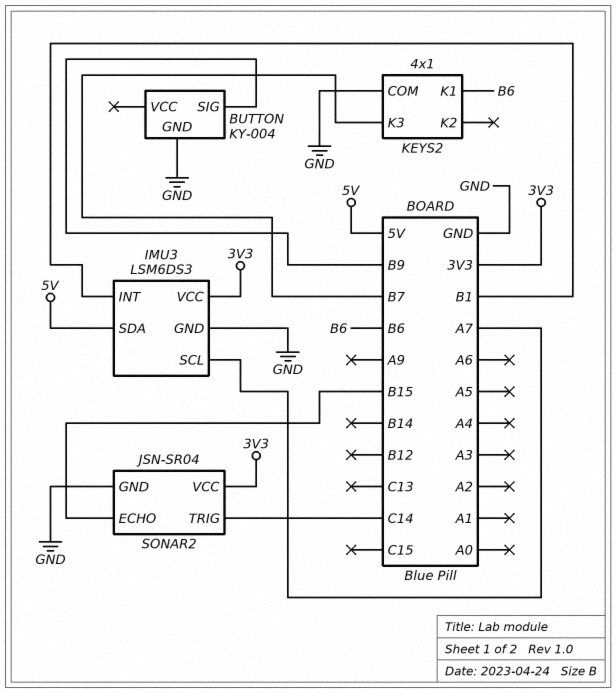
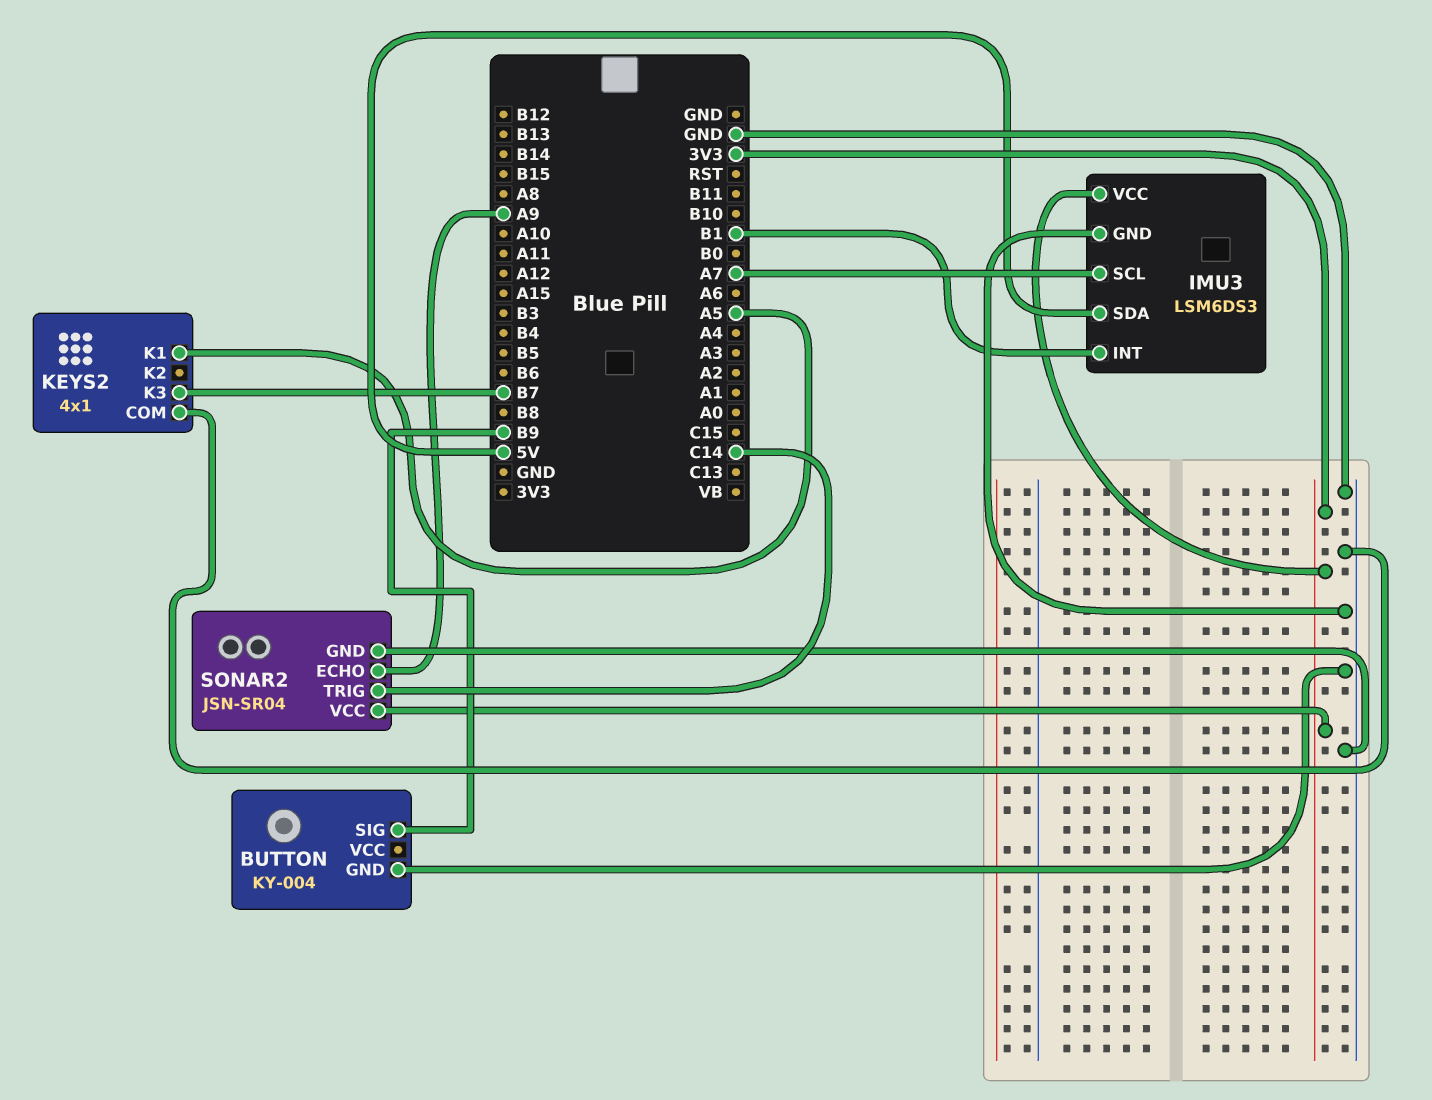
KEYS2 pin K1: B6 -> A5
SONAR2 pin ECHO: B15 -> A9

